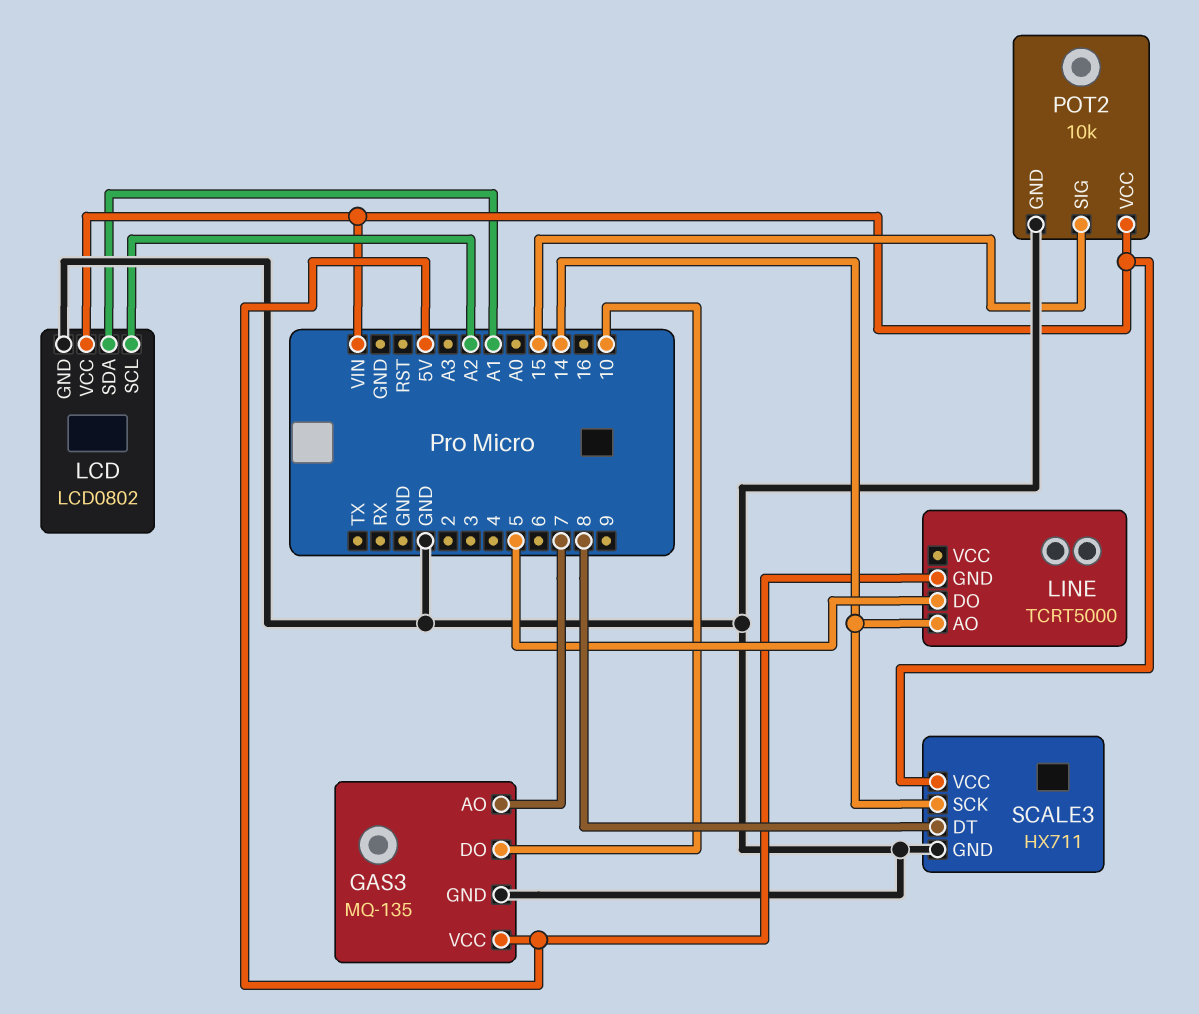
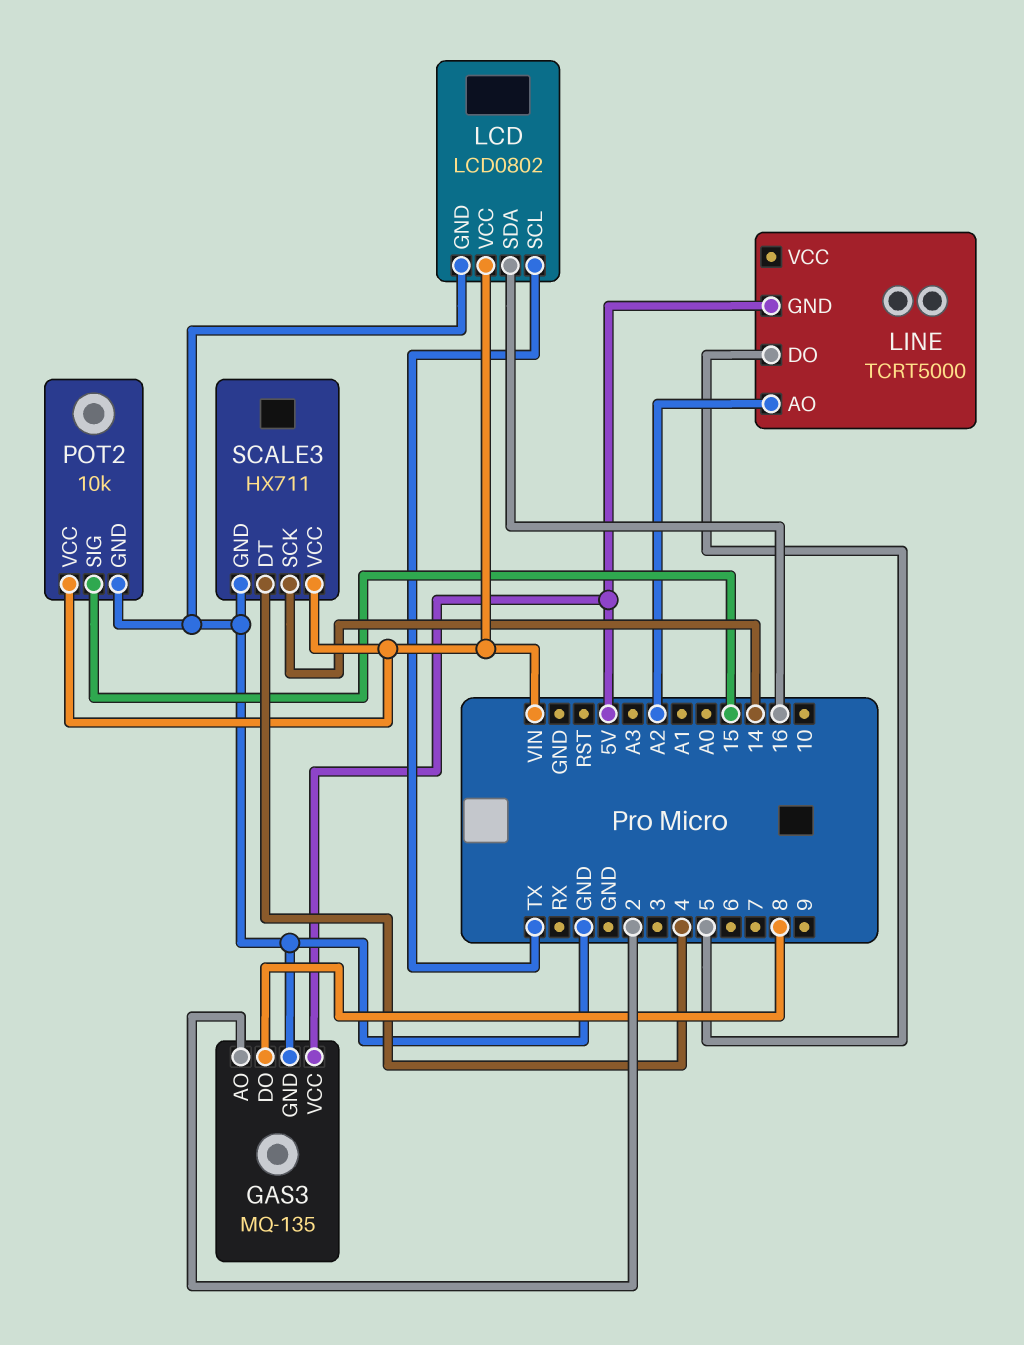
GAS3 pin AO: 7 -> 2
GAS3 pin DO: 10 -> 8
LCD pin SCL: A2 -> TX
LCD pin SDA: A1 -> 16
LINE pin AO: 14 -> A2
SCALE3 pin DT: 8 -> 4

